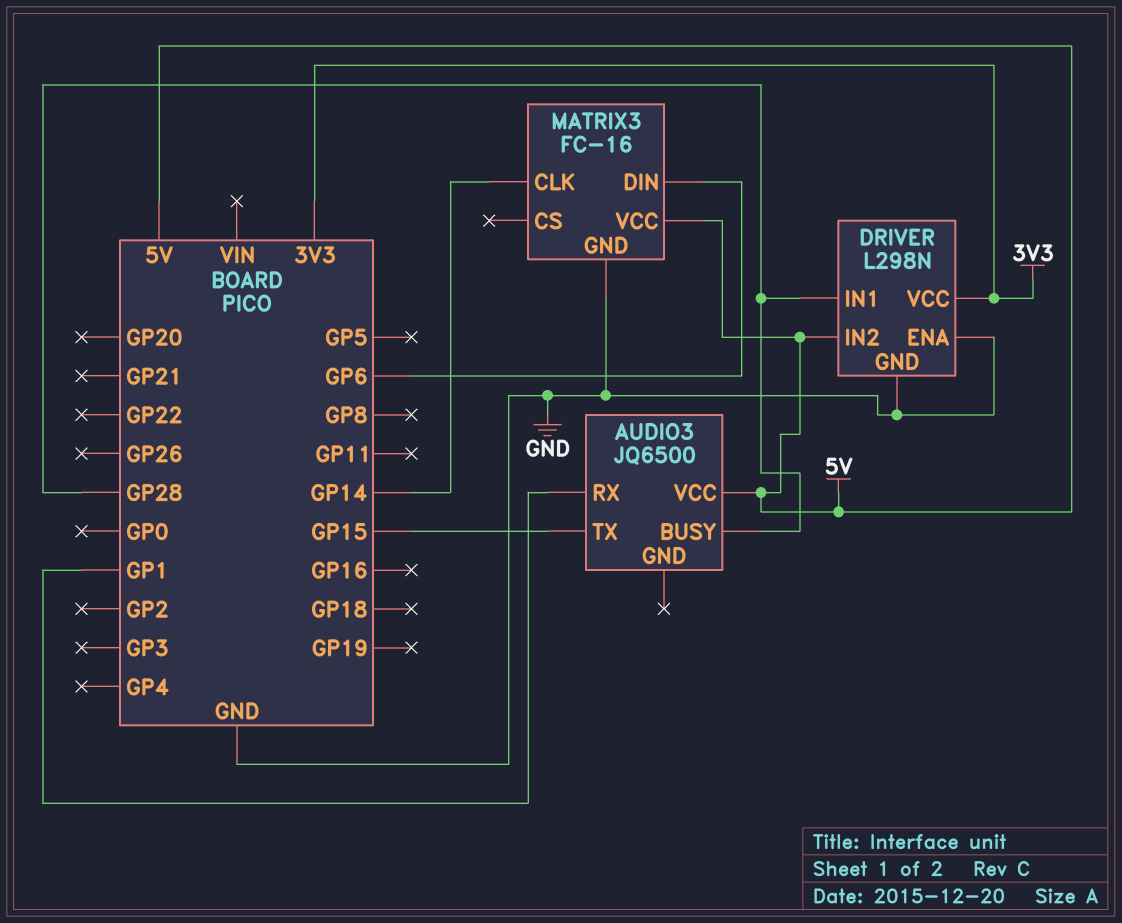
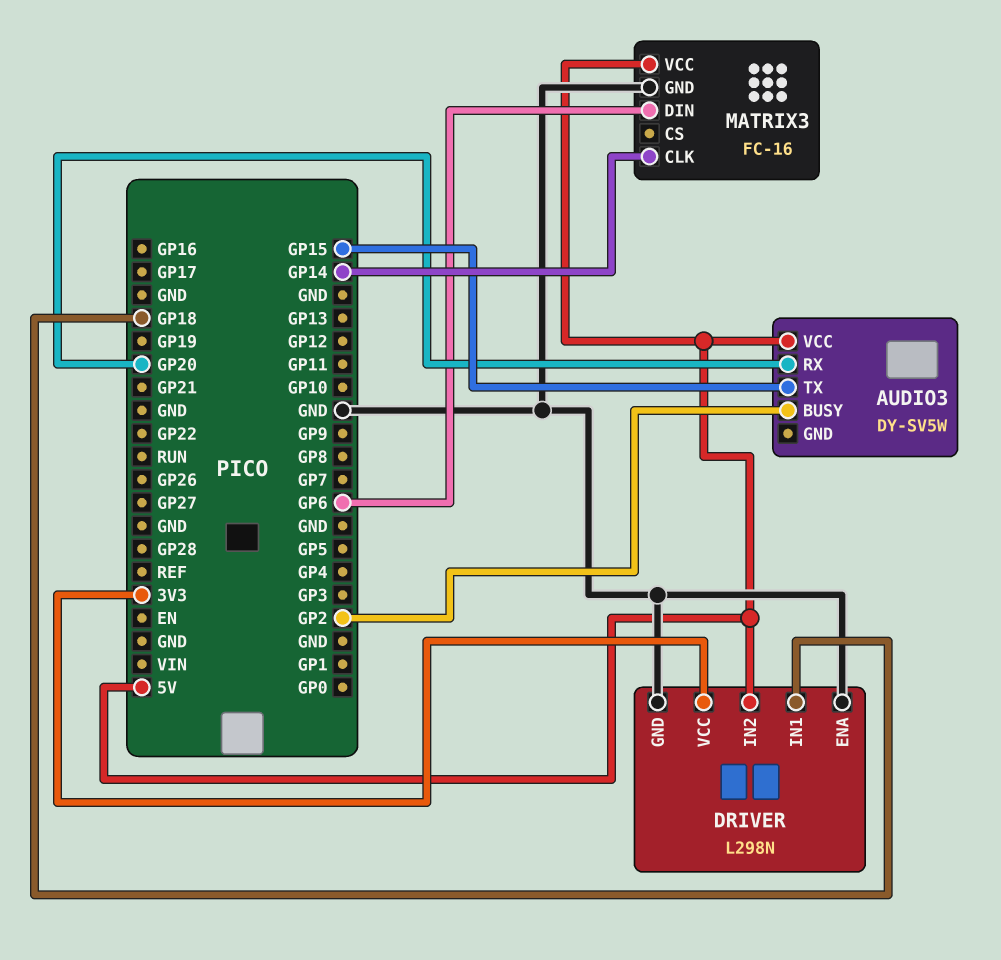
AUDIO3: JQ6500 -> DY-SV5W
AUDIO3 pin BUSY: GP28 -> GP2
AUDIO3 pin RX: GP1 -> GP20
DRIVER pin IN1: GP28 -> GP18

